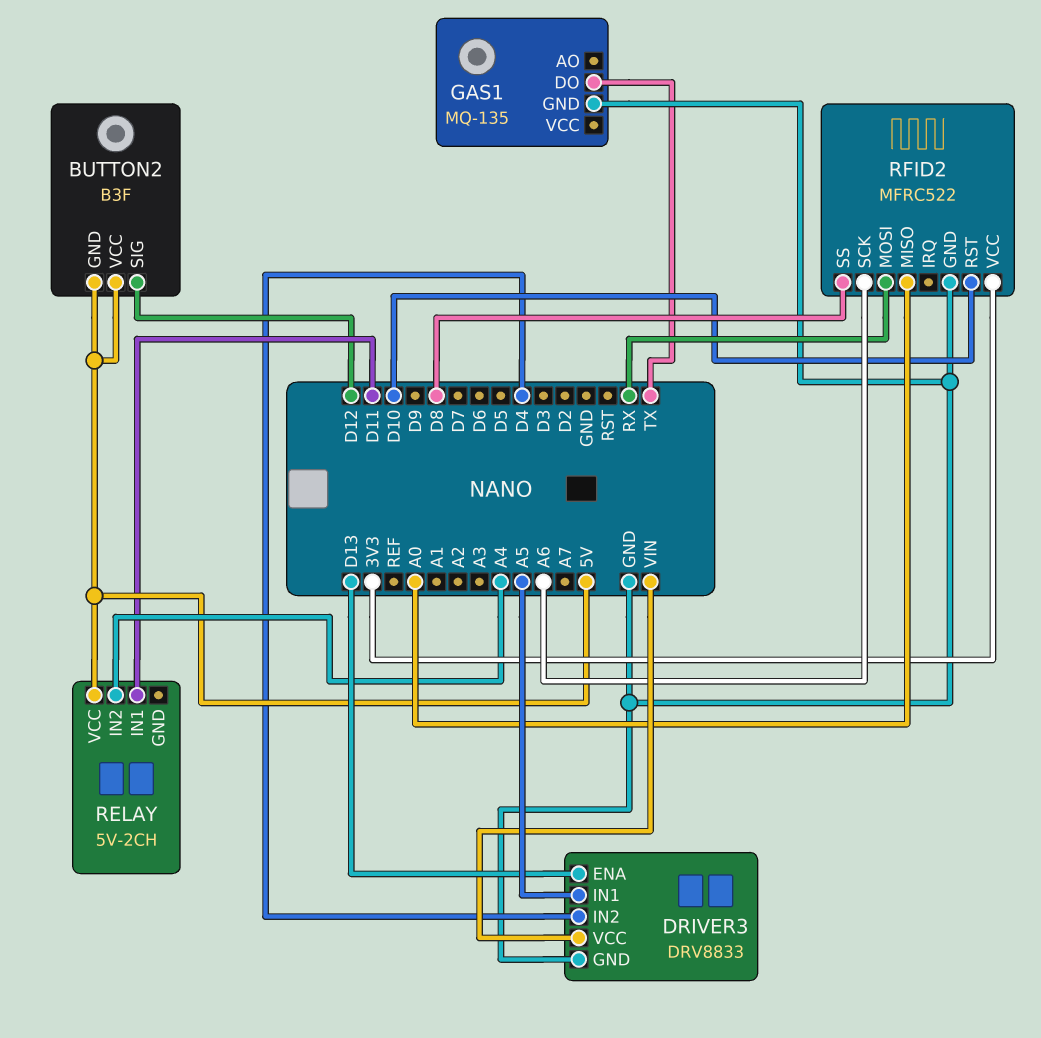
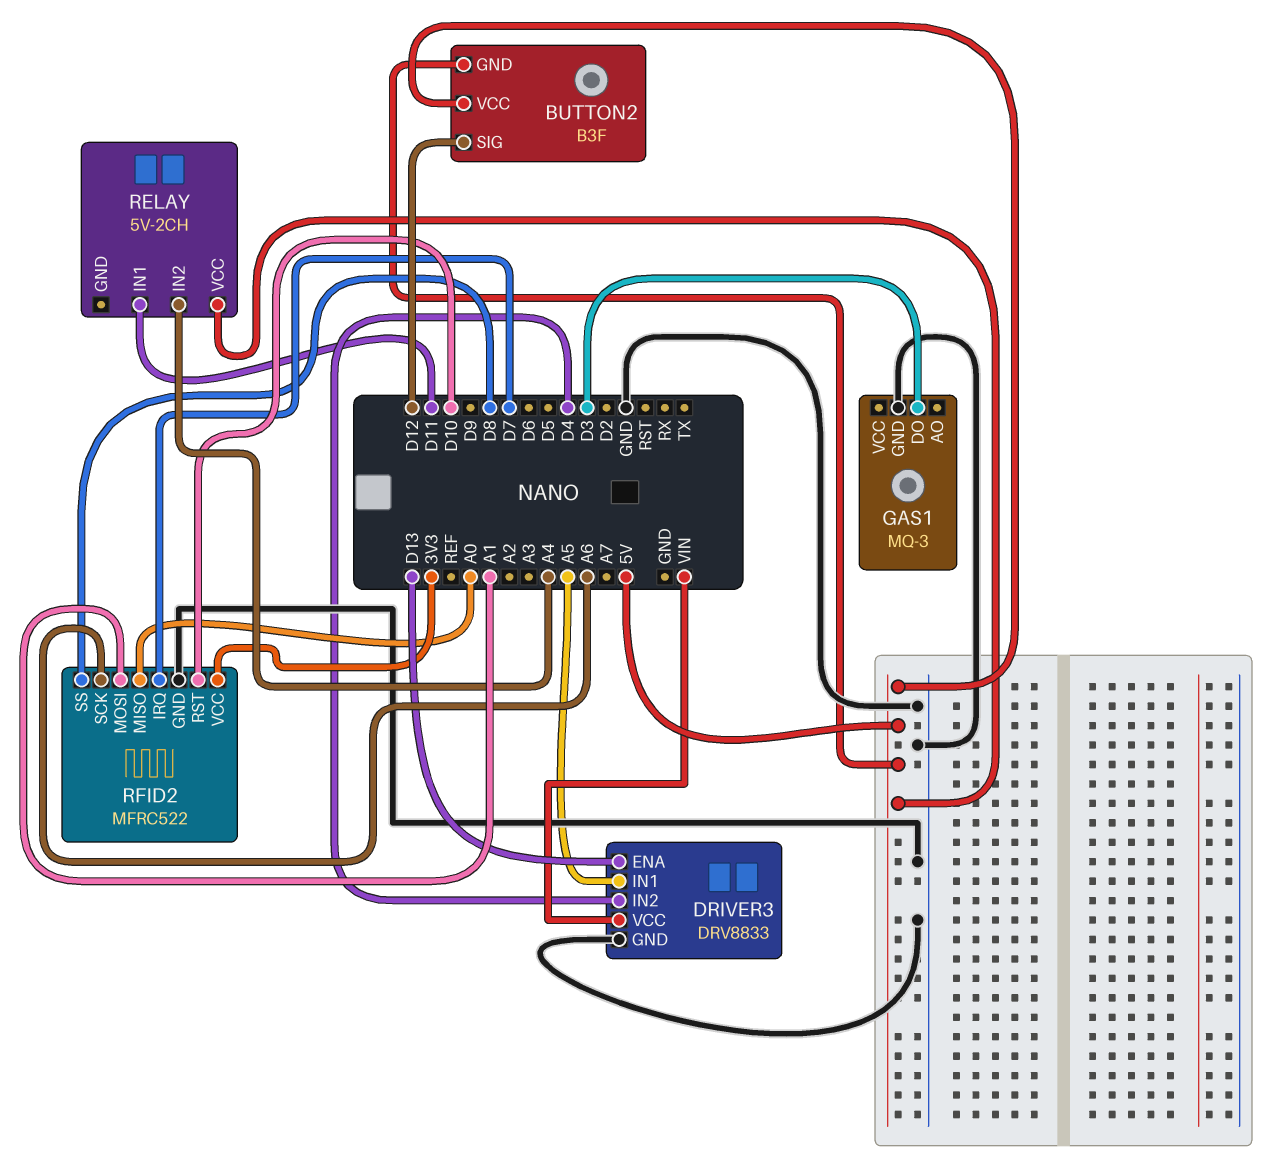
GAS1: MQ-135 -> MQ-3
GAS1 pin DO: TX -> D3
RFID2 pin IRQ: none -> D7
RFID2 pin MOSI: RX -> A1

